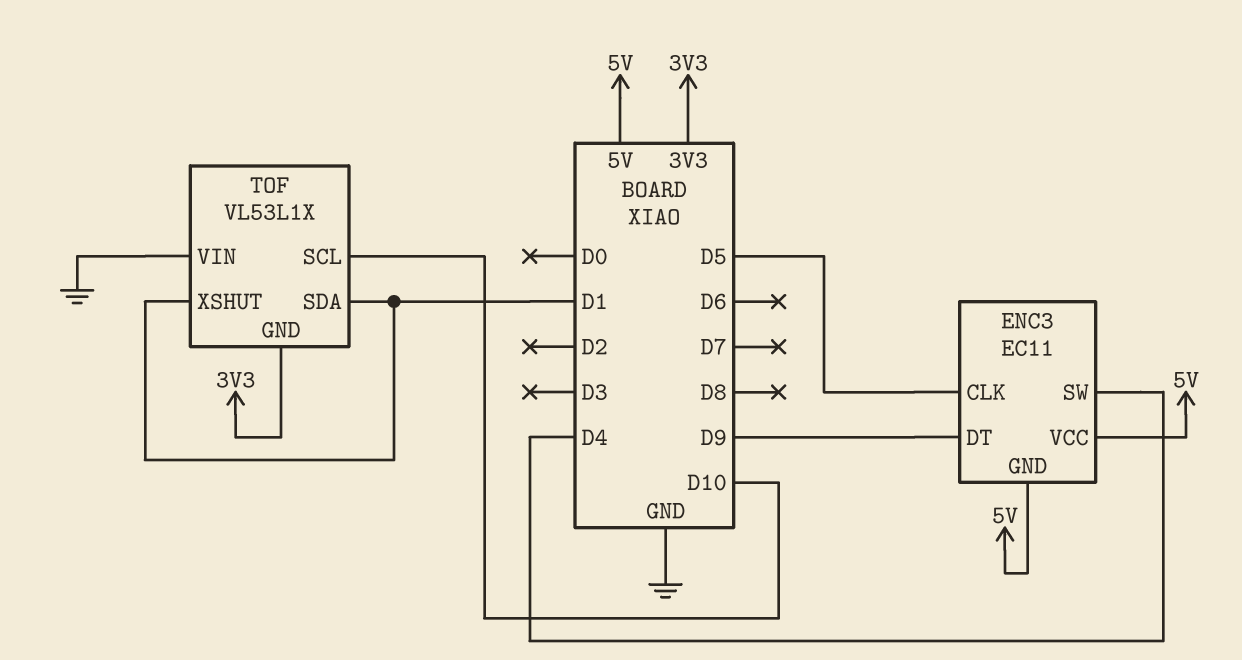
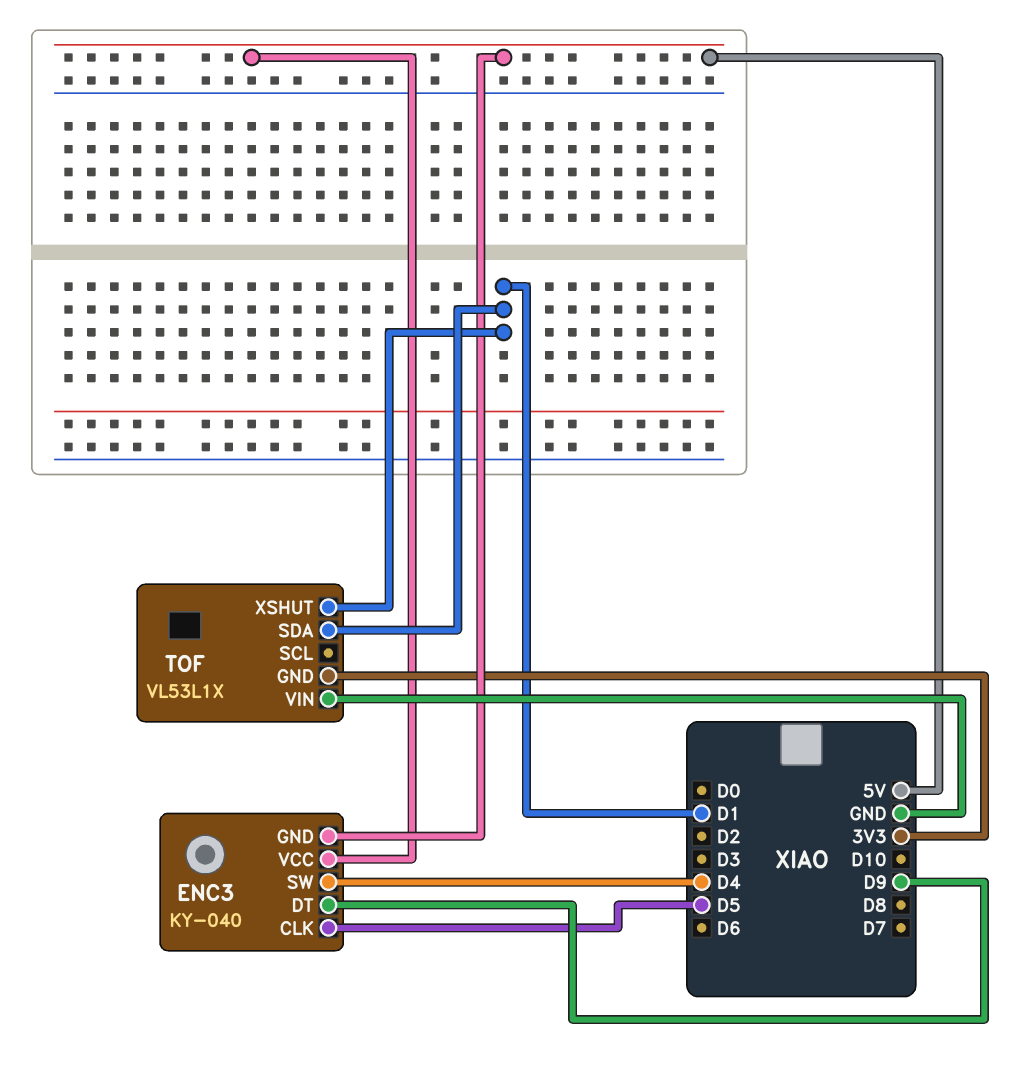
ENC3: EC11 -> KY-040
TOF pin SCL: D10 -> none

